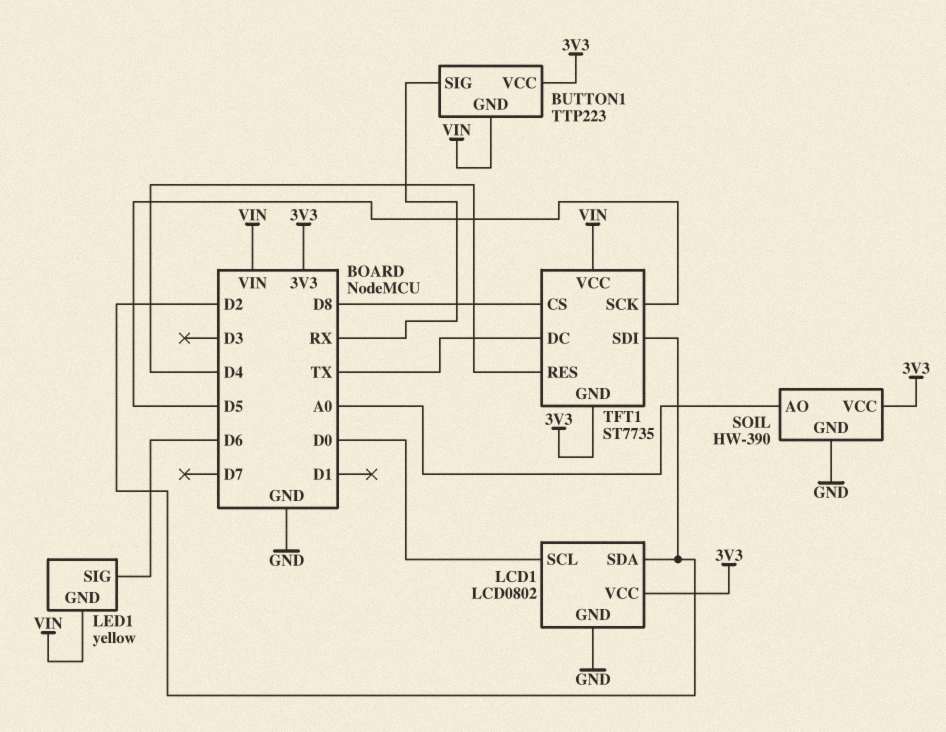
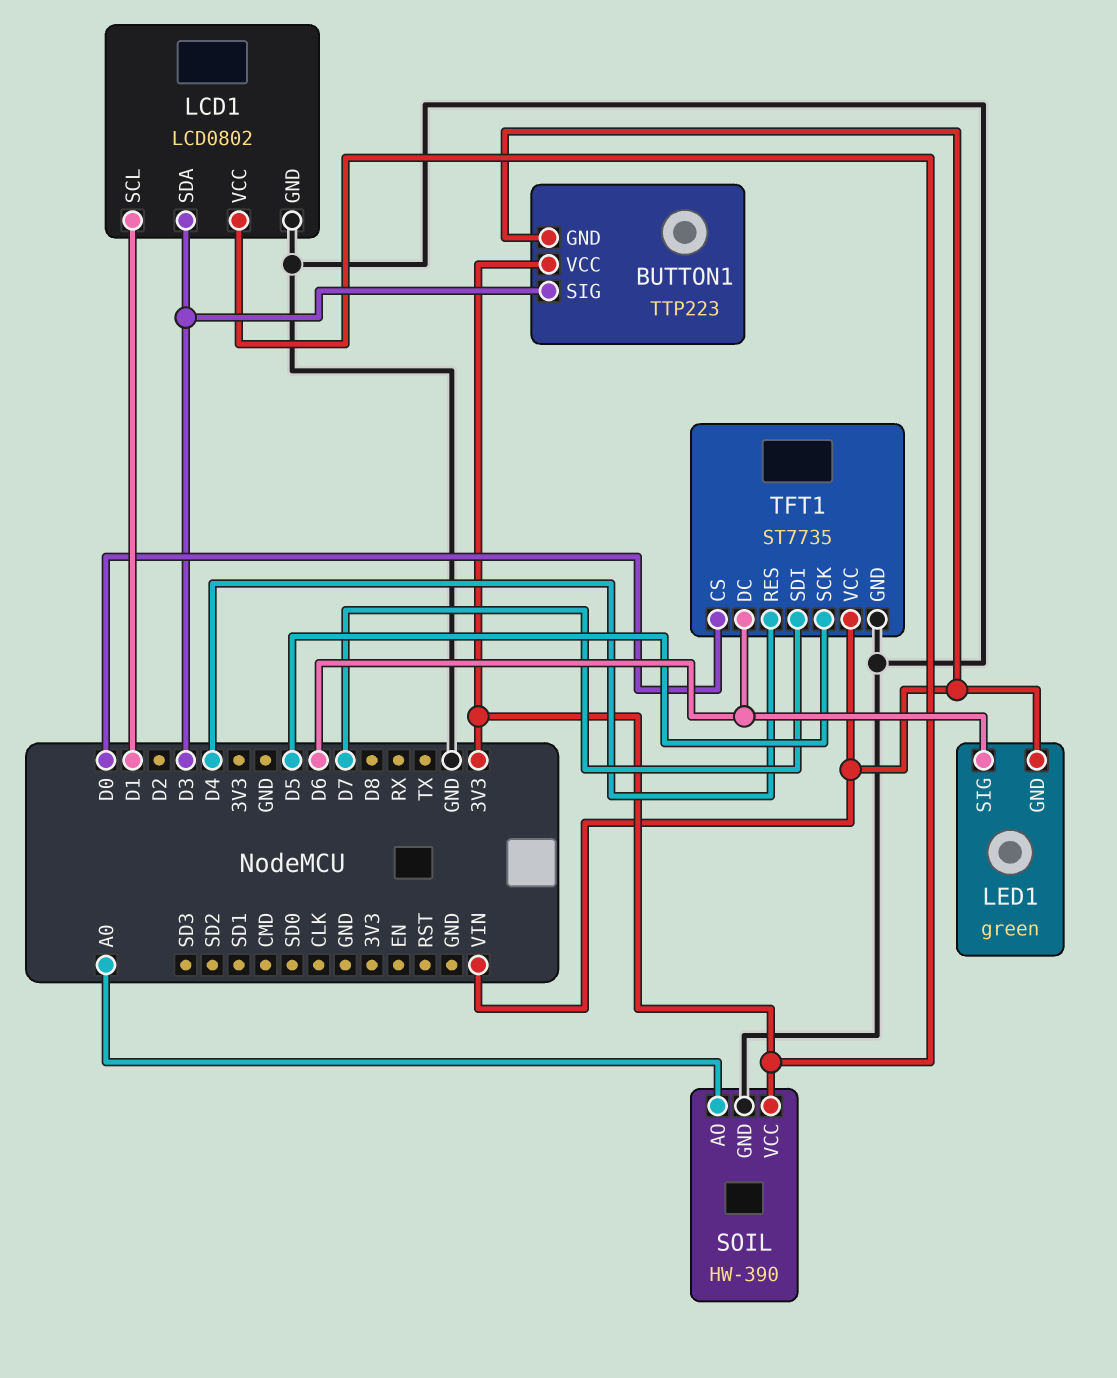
BUTTON1 pin SIG: RX -> D3
LCD1 pin SCL: D0 -> D1
LCD1 pin SDA: D2 -> D3
LED1: yellow -> green
TFT1 pin CS: D8 -> D0
TFT1 pin DC: TX -> D6
TFT1 pin GND: 3V3 -> GND
TFT1 pin SDI: D2 -> D7

